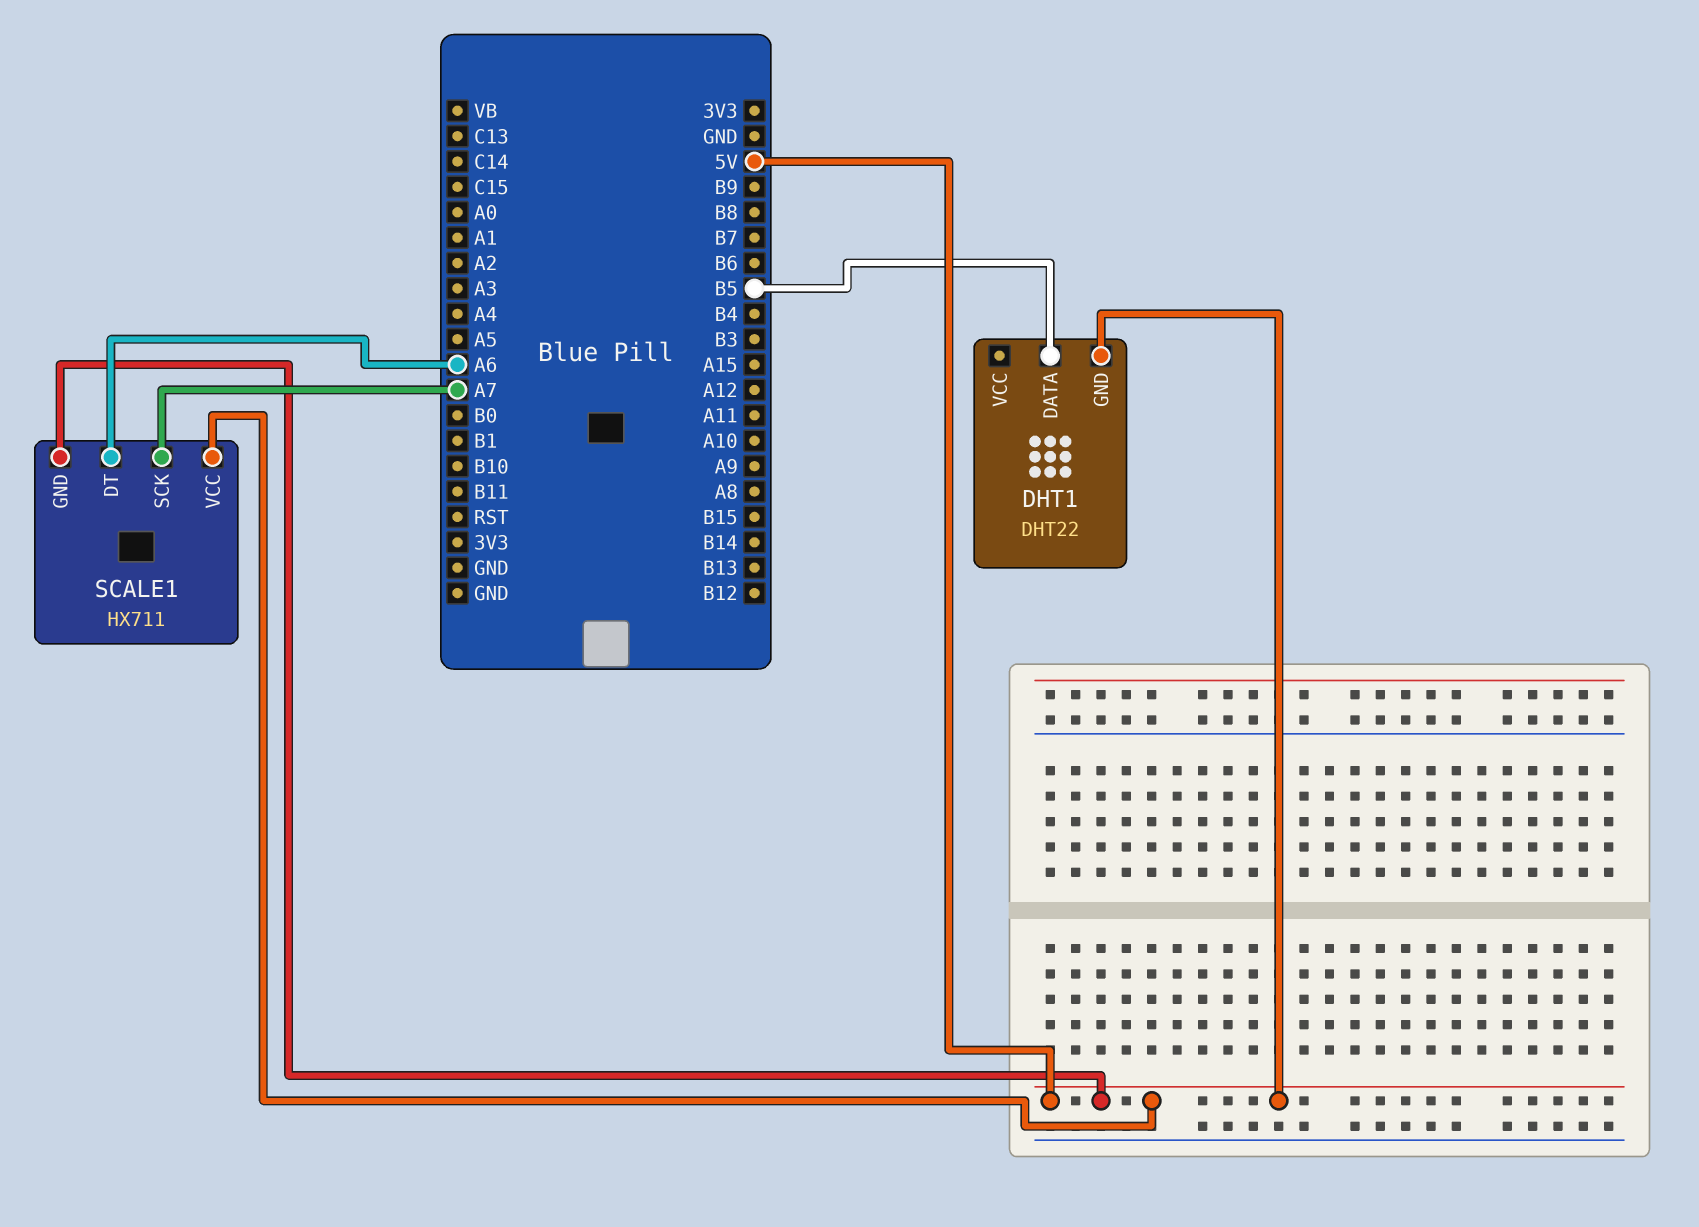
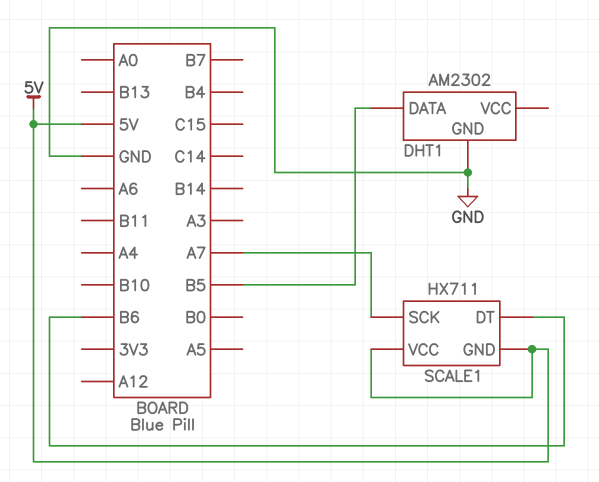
DHT1: DHT22 -> AM2302
DHT1 pin GND: 5V -> GND
SCALE1 pin DT: A6 -> B6

